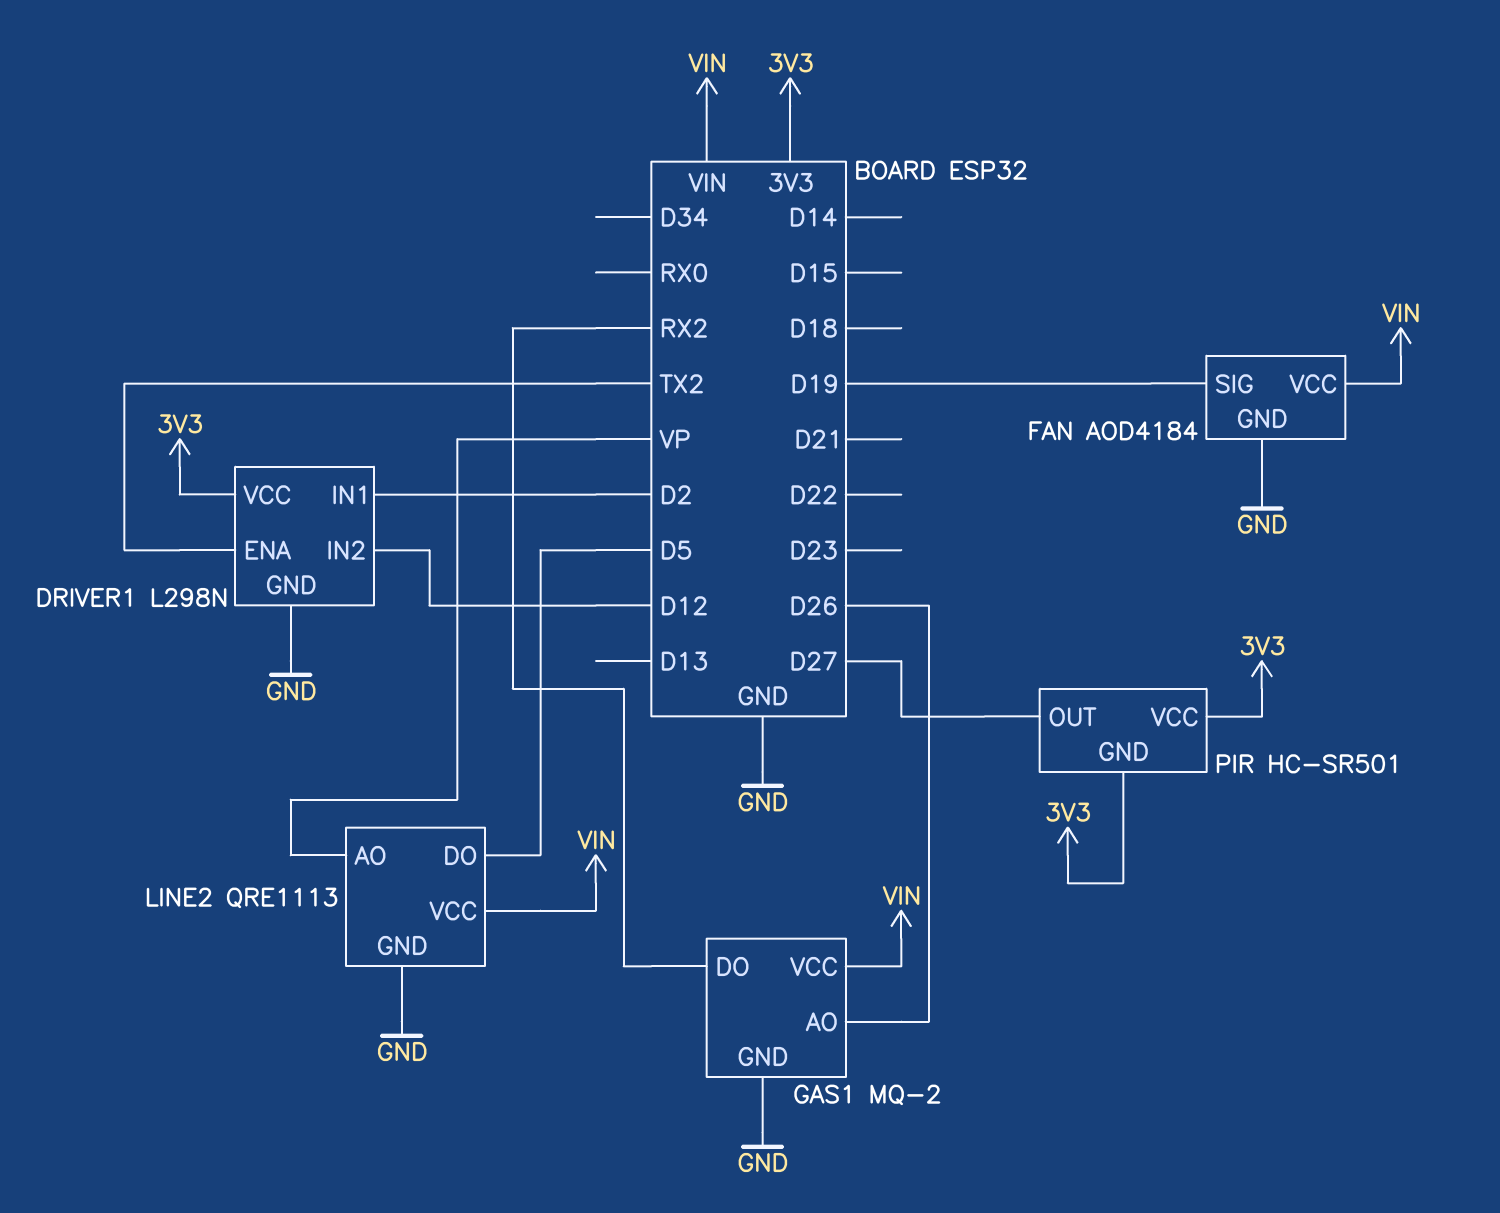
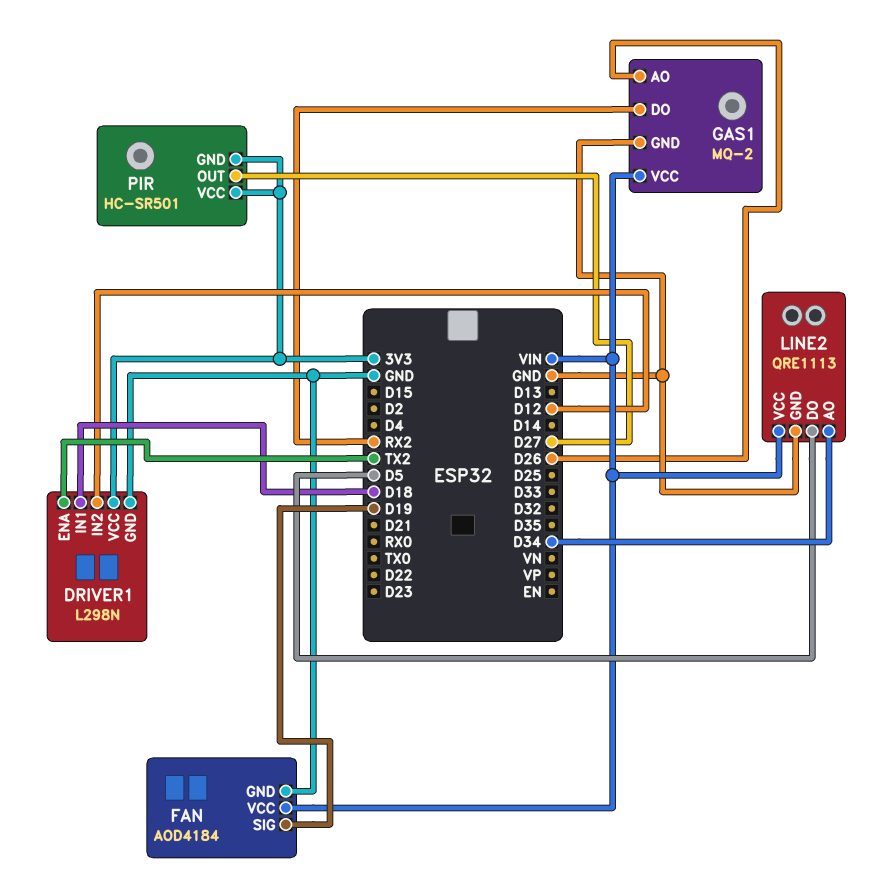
DRIVER1 pin IN1: D2 -> D18
LINE2 pin AO: VP -> D34

